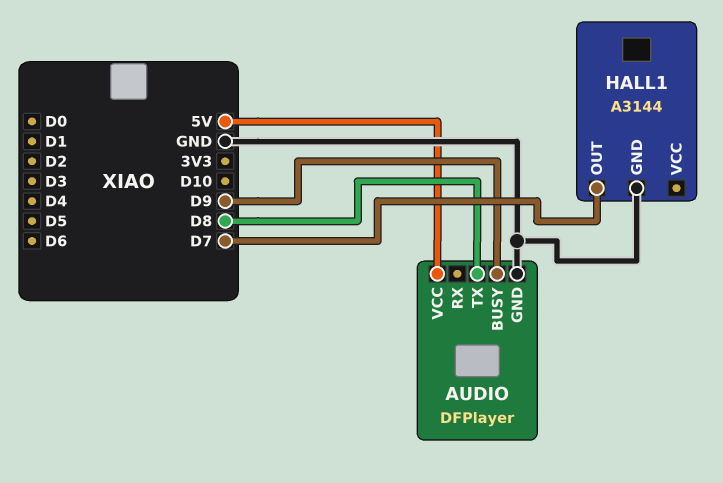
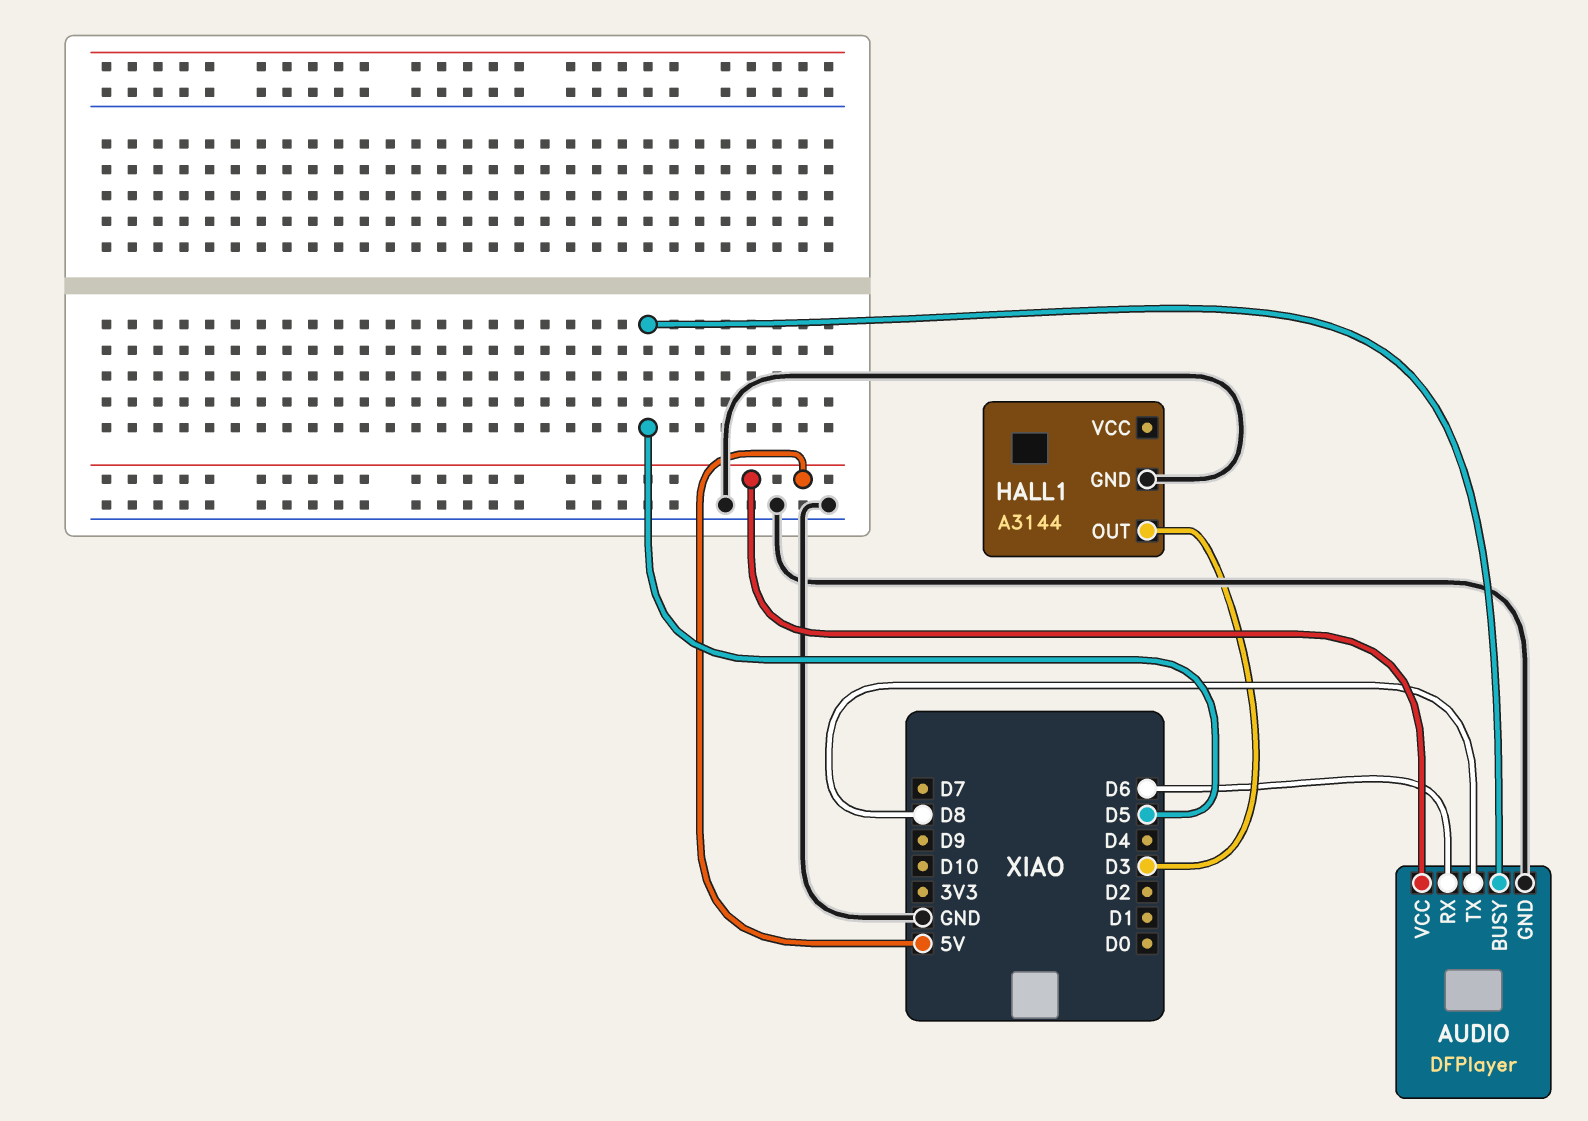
AUDIO pin BUSY: D9 -> D5
AUDIO pin RX: none -> D6
HALL1 pin OUT: D7 -> D3

